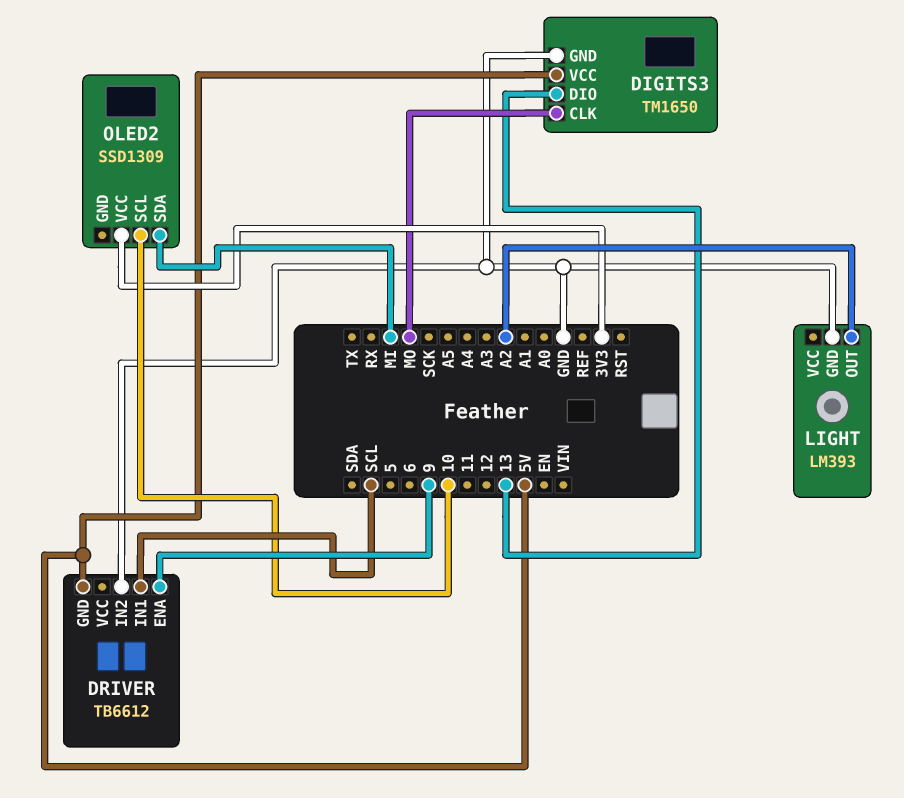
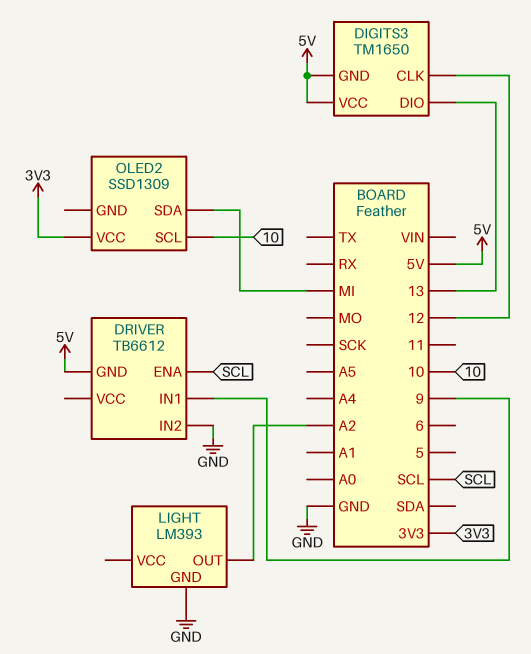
DIGITS3 pin CLK: MO -> 12
DIGITS3 pin GND: GND -> 5V
DRIVER pin ENA: 9 -> SCL
DRIVER pin IN1: SCL -> 9

